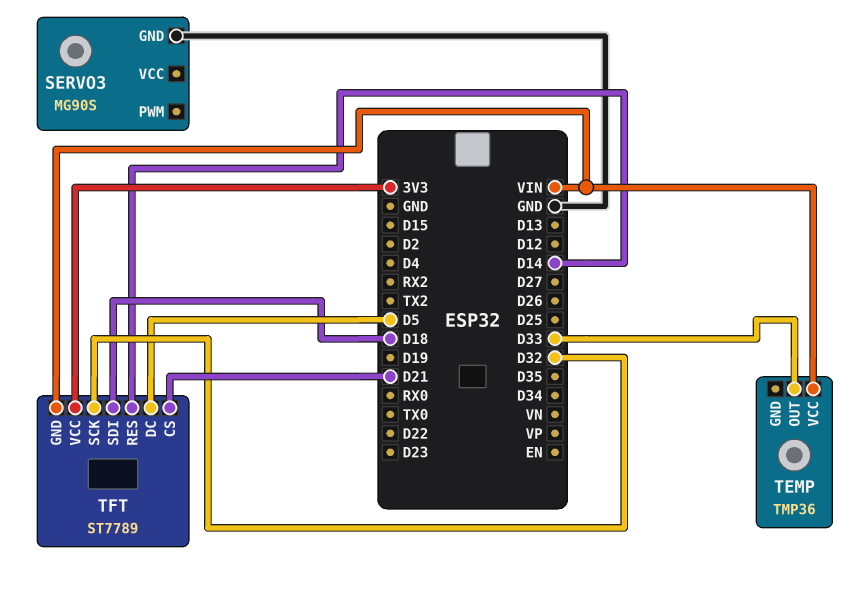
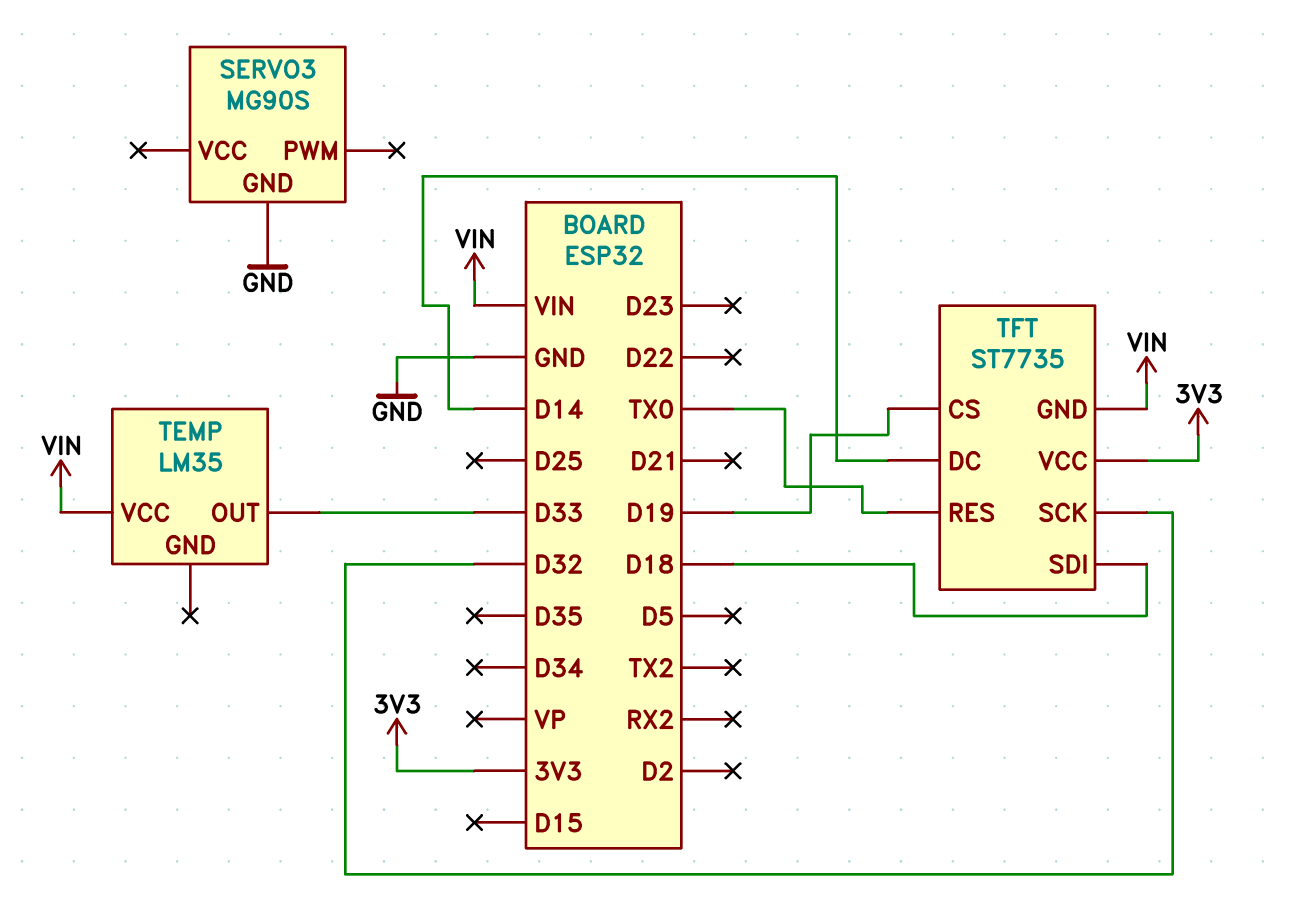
TEMP: TMP36 -> LM35
TFT: ST7789 -> ST7735
TFT pin CS: D21 -> D19
TFT pin DC: D5 -> D14
TFT pin RES: D14 -> TX0

